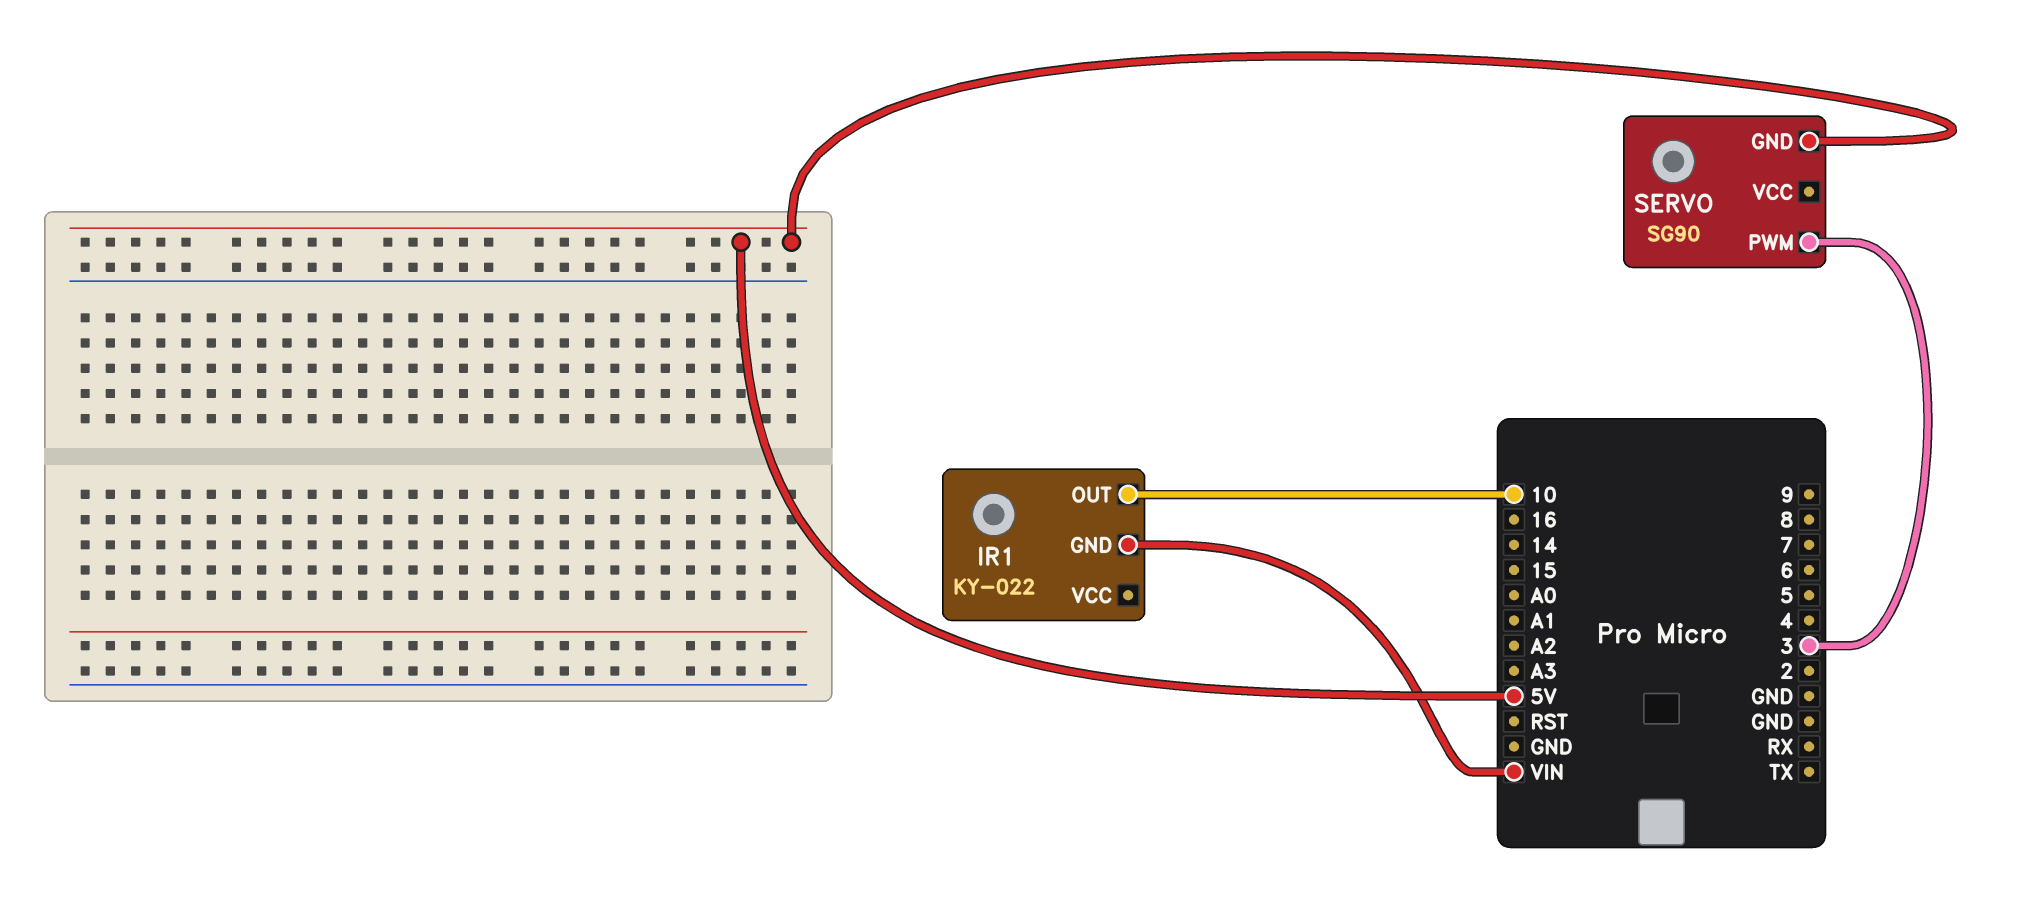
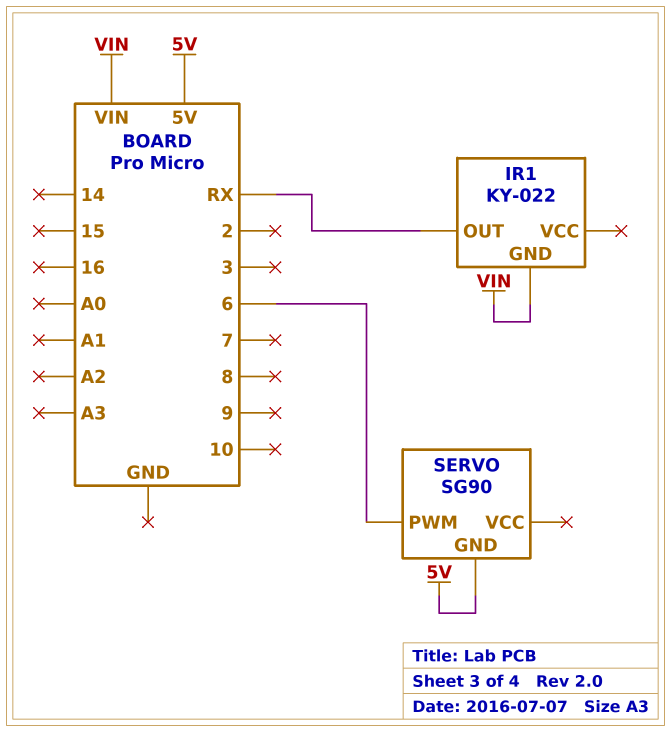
IR1 pin OUT: 10 -> RX
SERVO pin PWM: 3 -> 6

